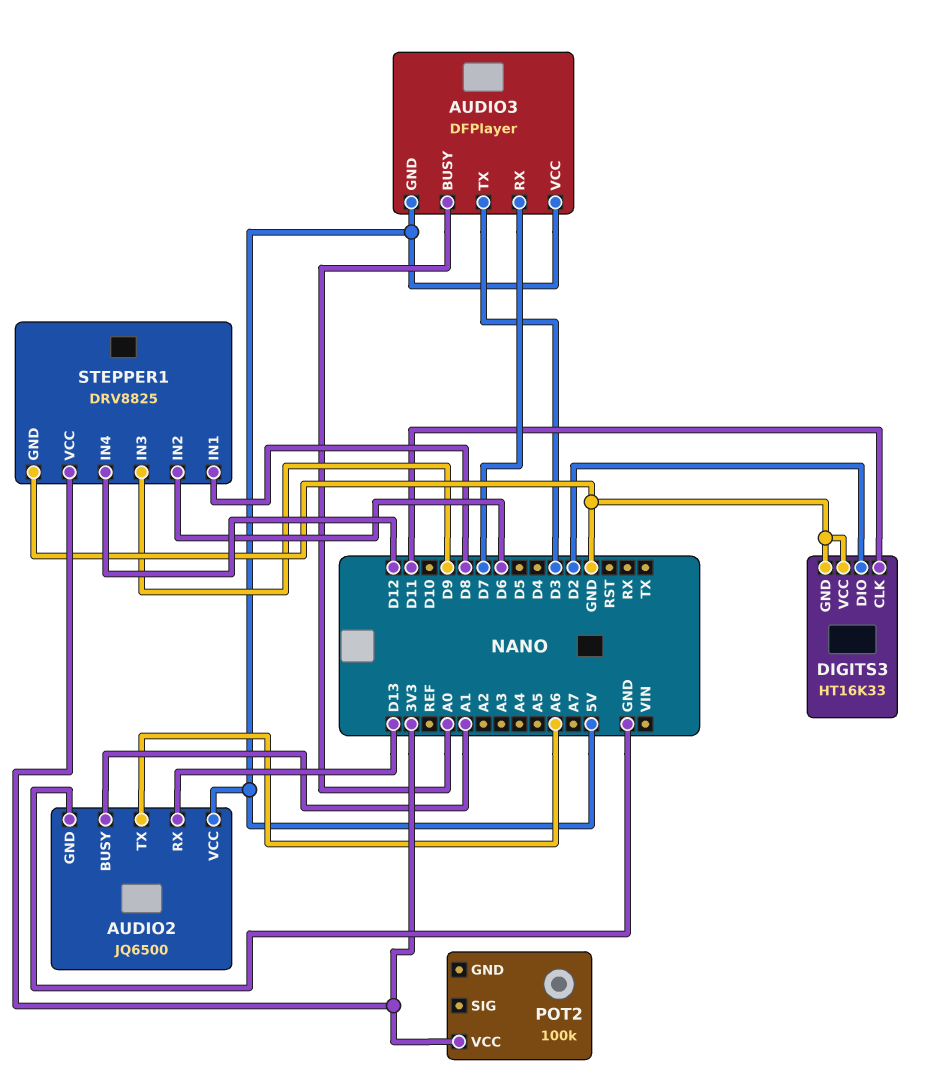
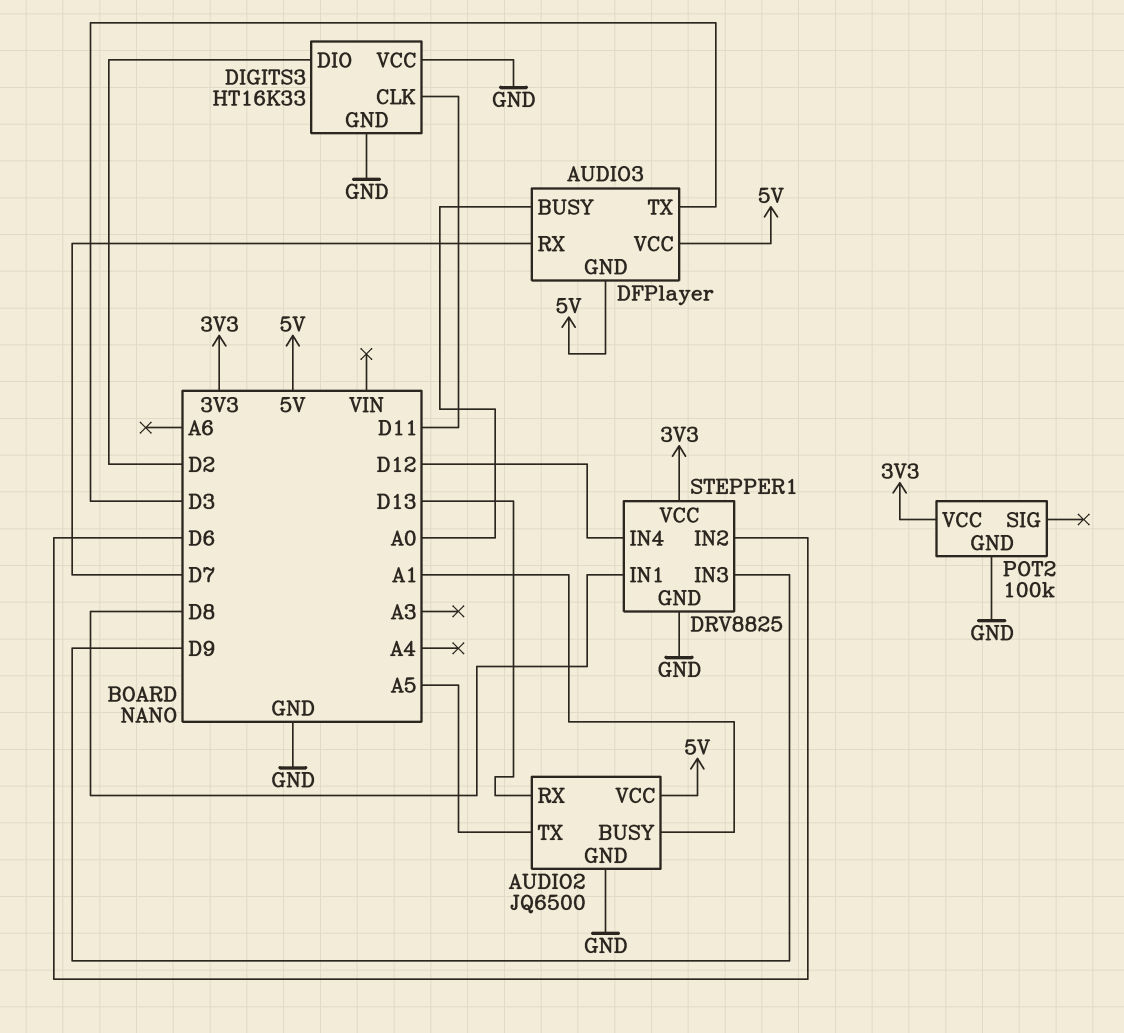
AUDIO2 pin TX: A6 -> A5
POT2 pin GND: none -> GND

